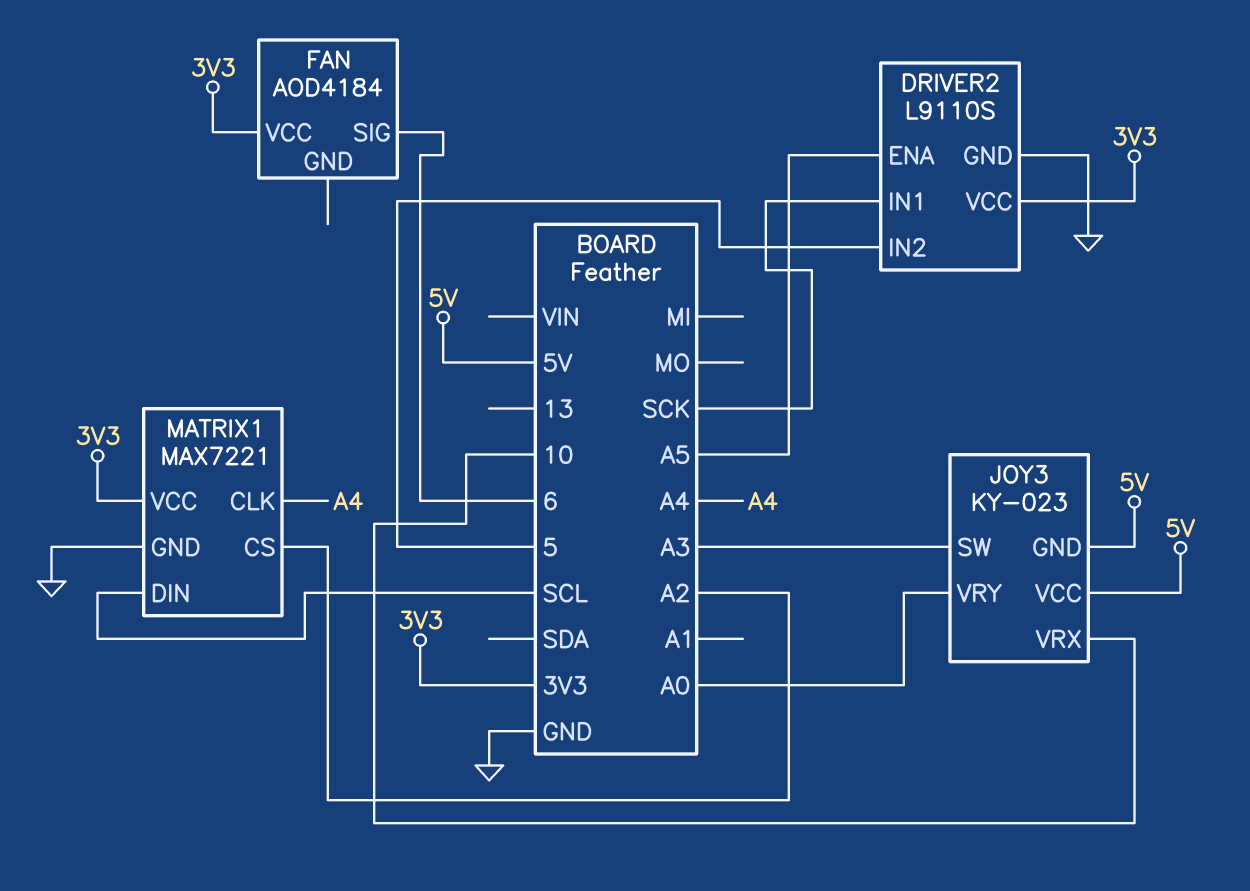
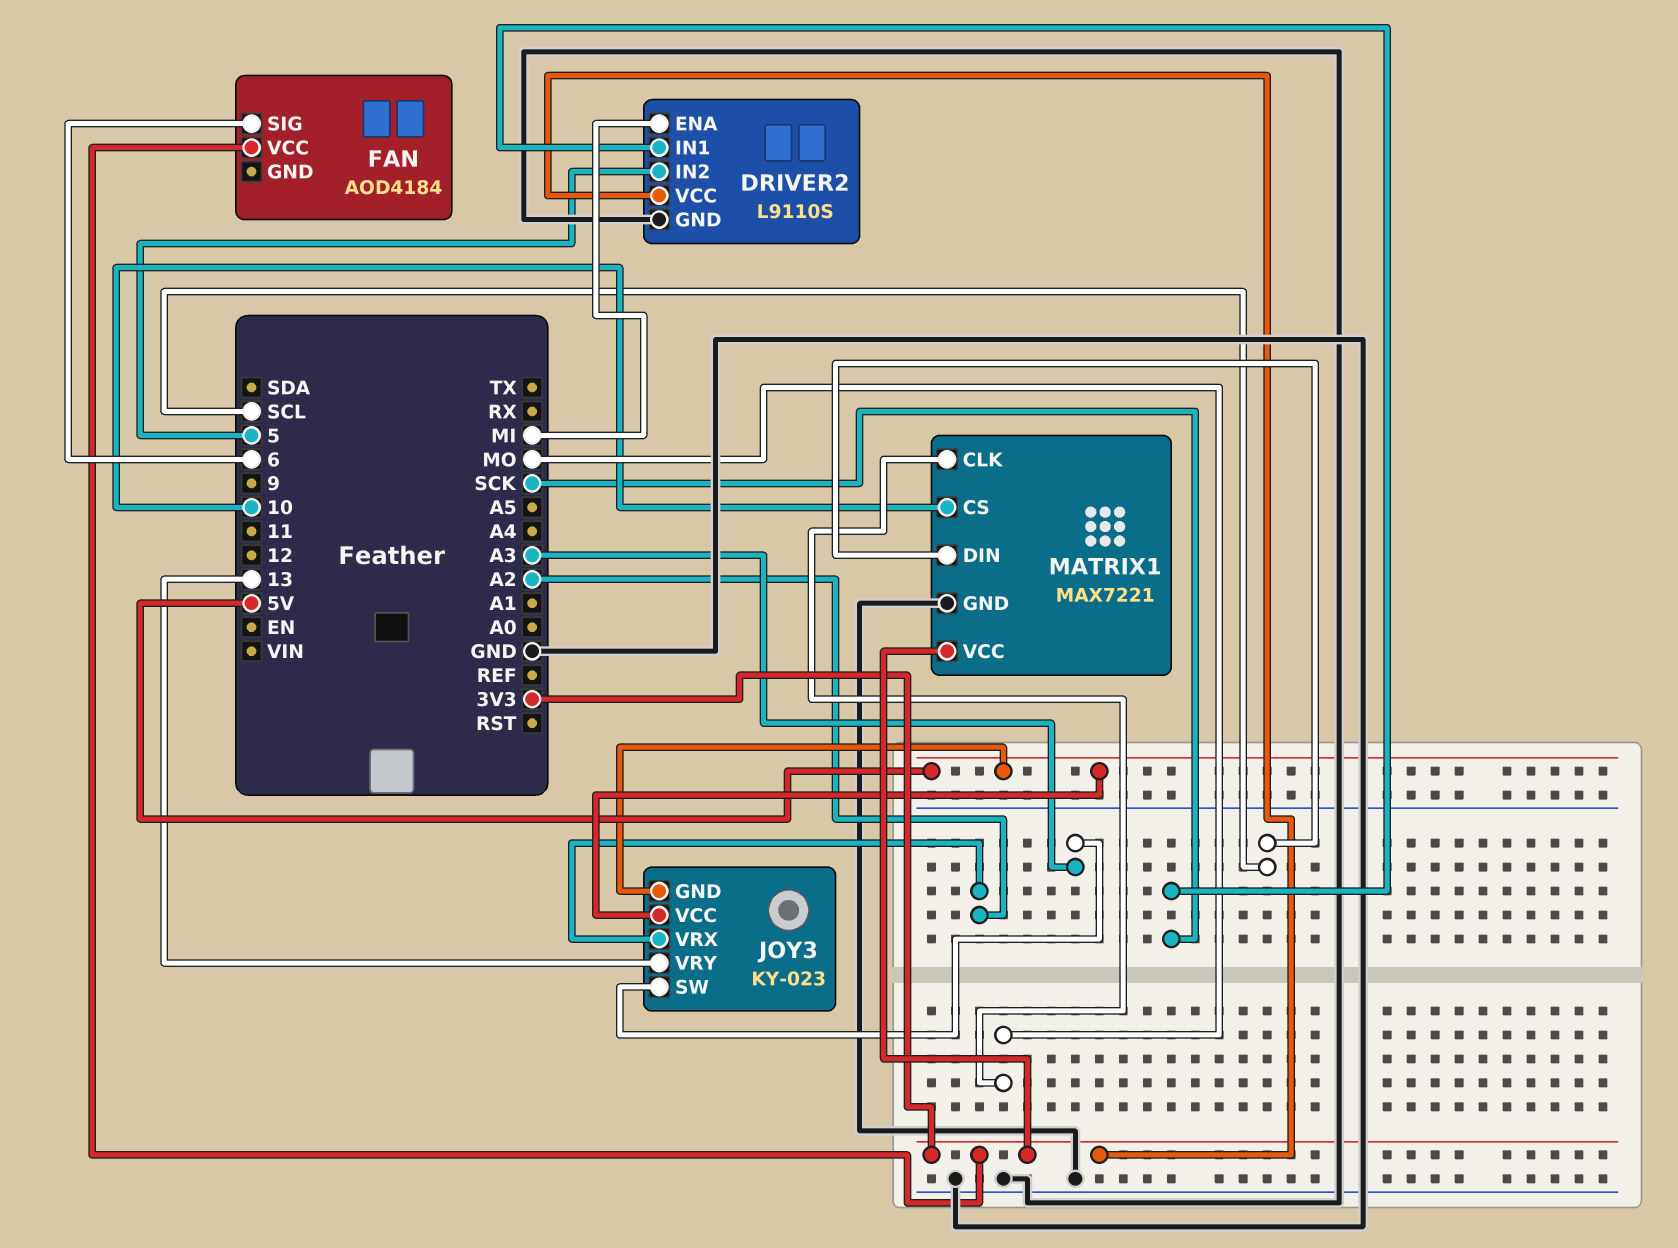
DRIVER2 pin ENA: A5 -> MI
JOY3 pin VRX: 10 -> A2
JOY3 pin VRY: A0 -> 13
MATRIX1 pin CLK: A4 -> MO
MATRIX1 pin CS: A2 -> 10

